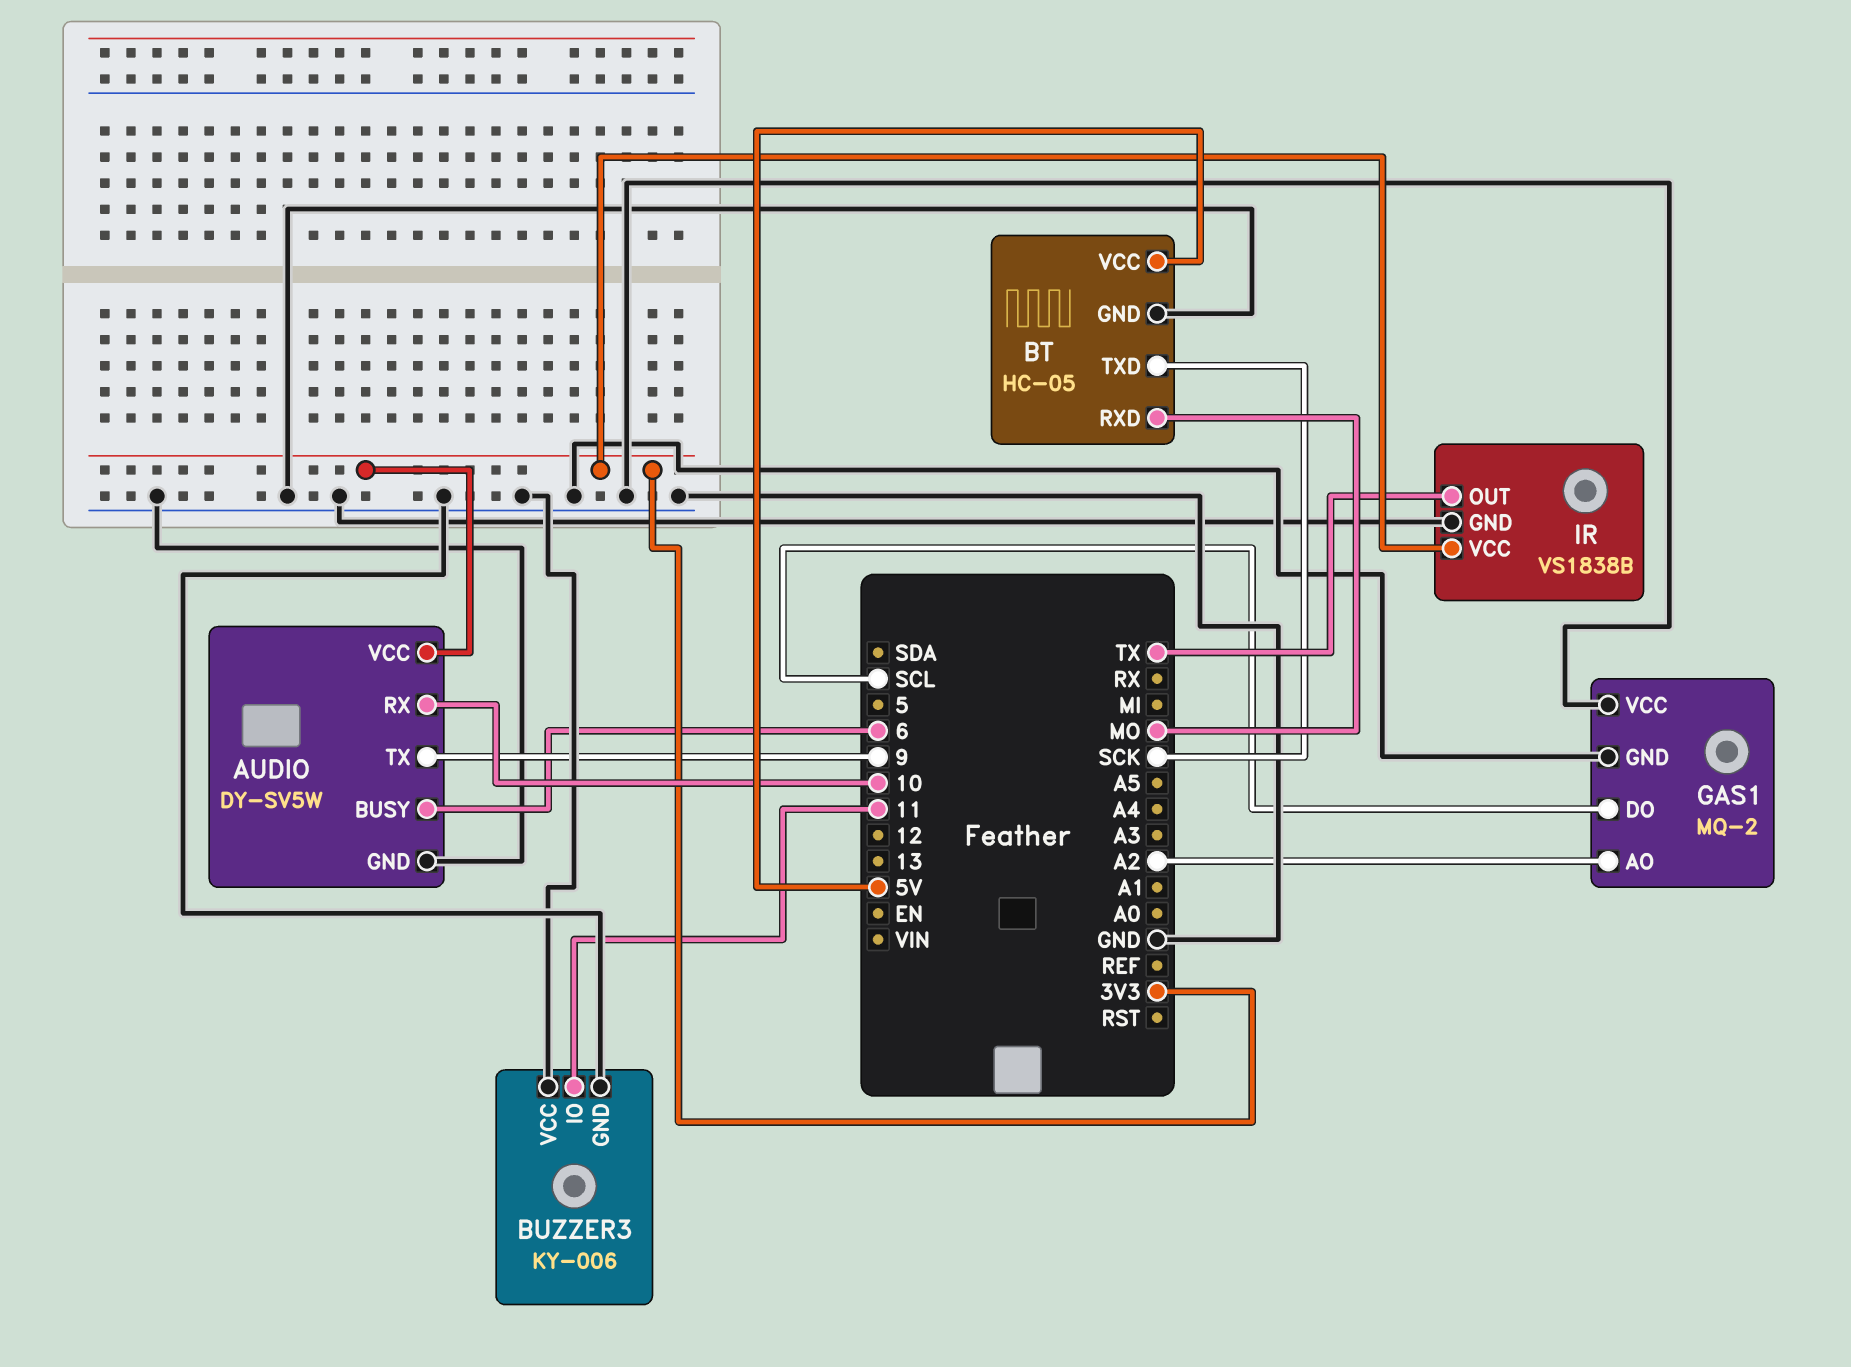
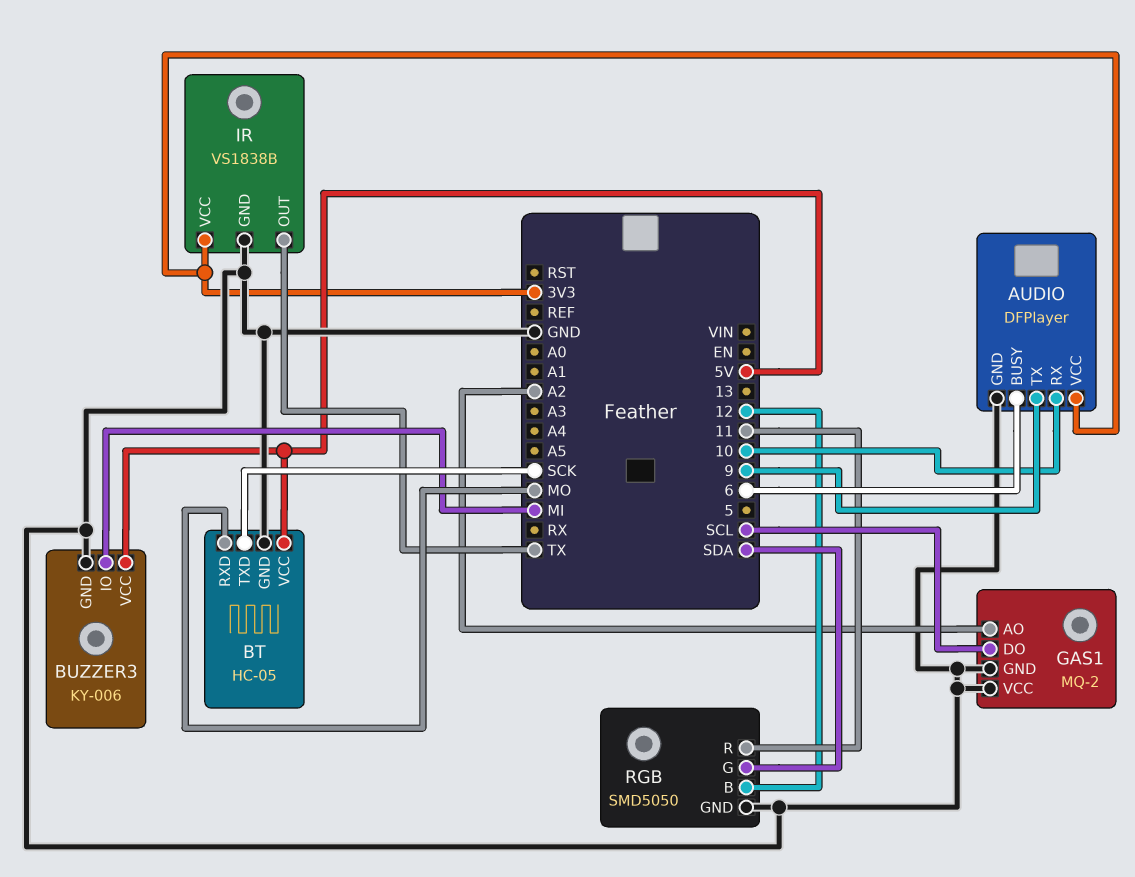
AUDIO: DY-SV5W -> DFPlayer
BUZZER3 pin IO: 11 -> MI
BUZZER3 pin VCC: GND -> 5V
RGB: none -> SMD5050
RGB pin B: none -> 12
RGB pin G: none -> SDA
RGB pin GND: none -> GND
RGB pin R: none -> 11

